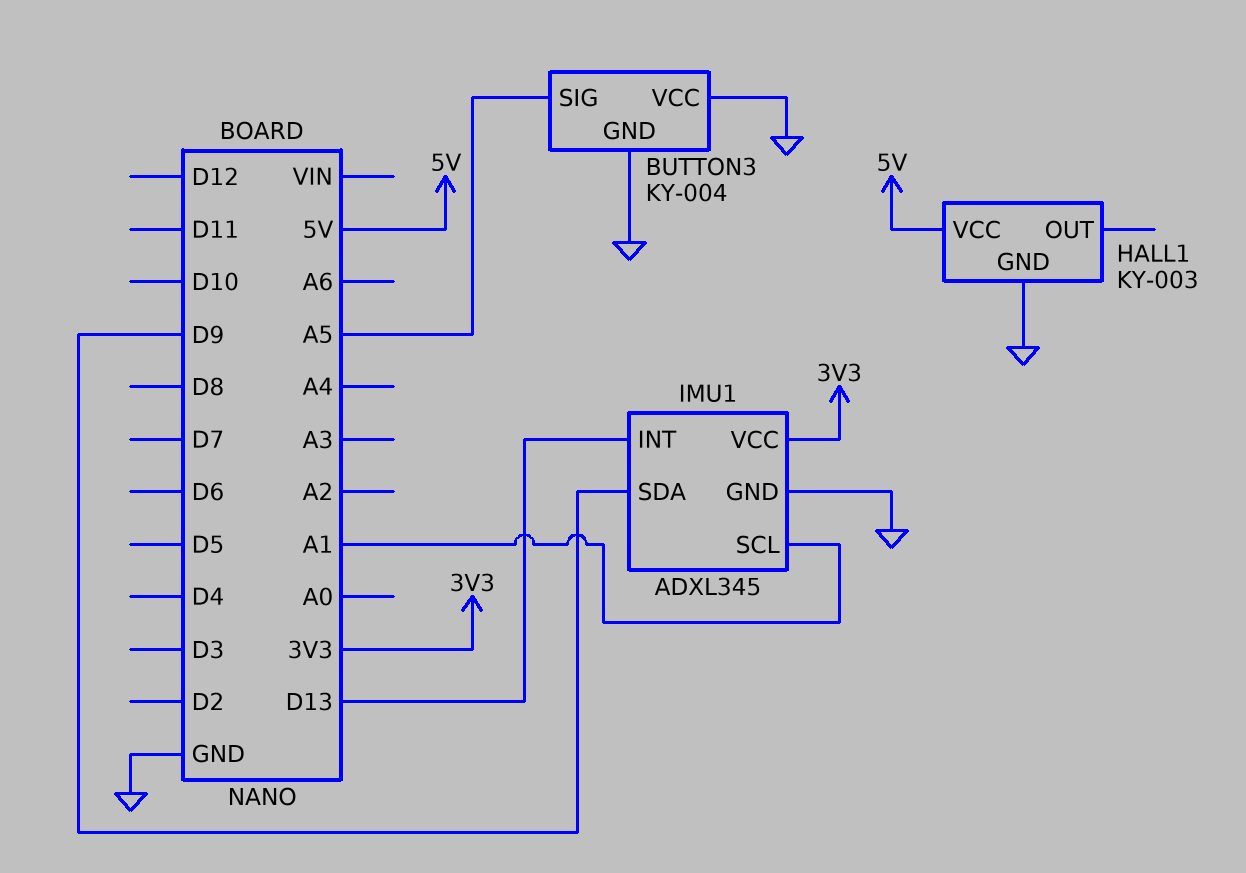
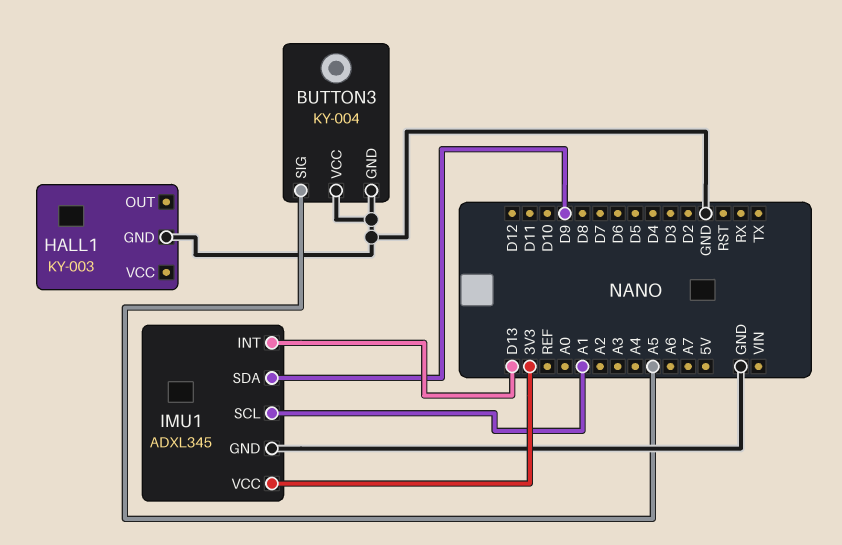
HALL1 pin VCC: 5V -> none

